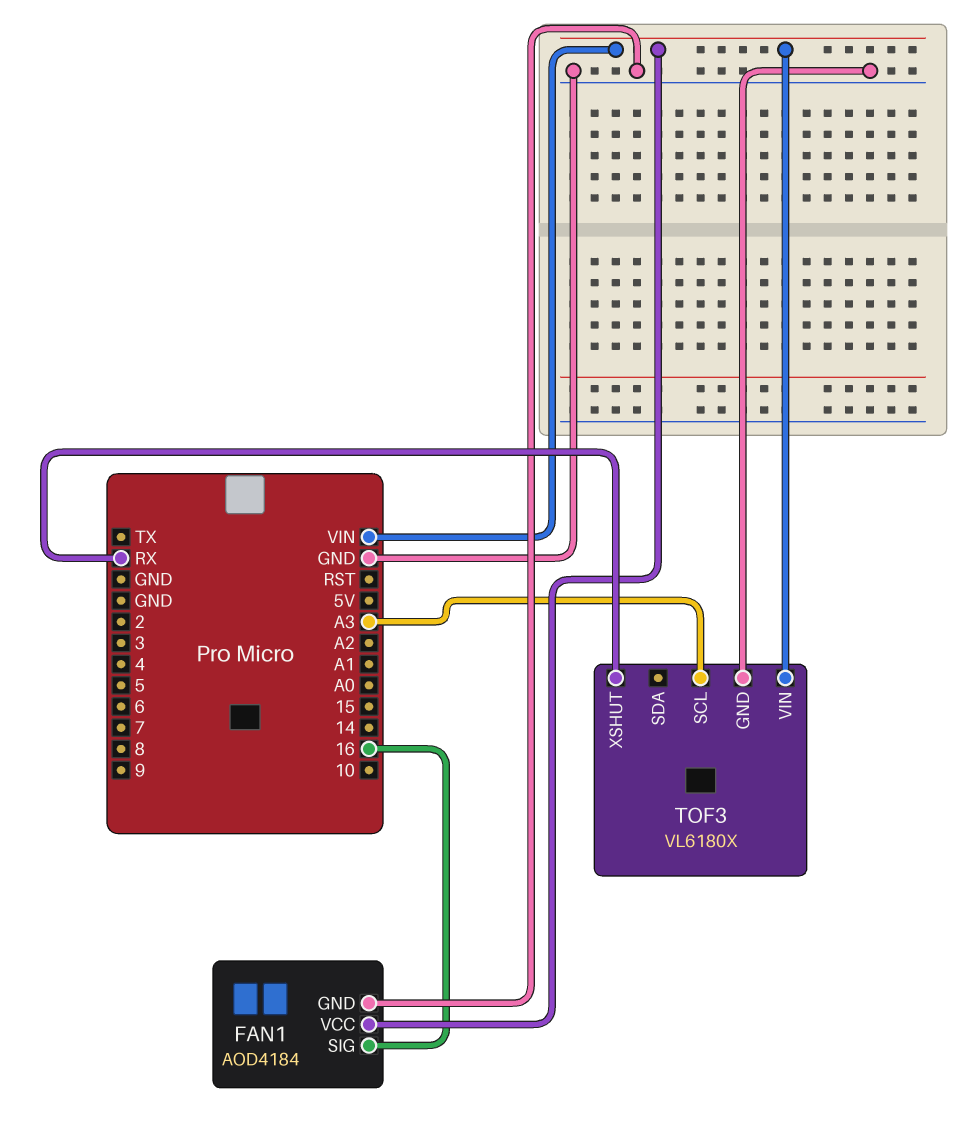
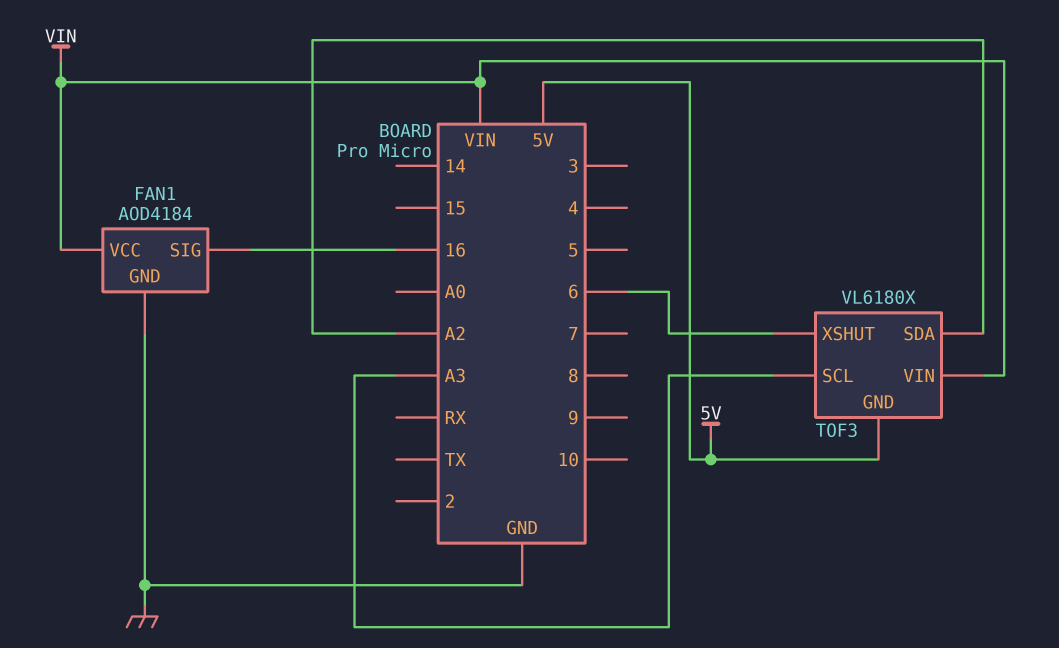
TOF3 pin GND: GND -> 5V
TOF3 pin SDA: none -> A2
TOF3 pin XSHUT: RX -> 6

